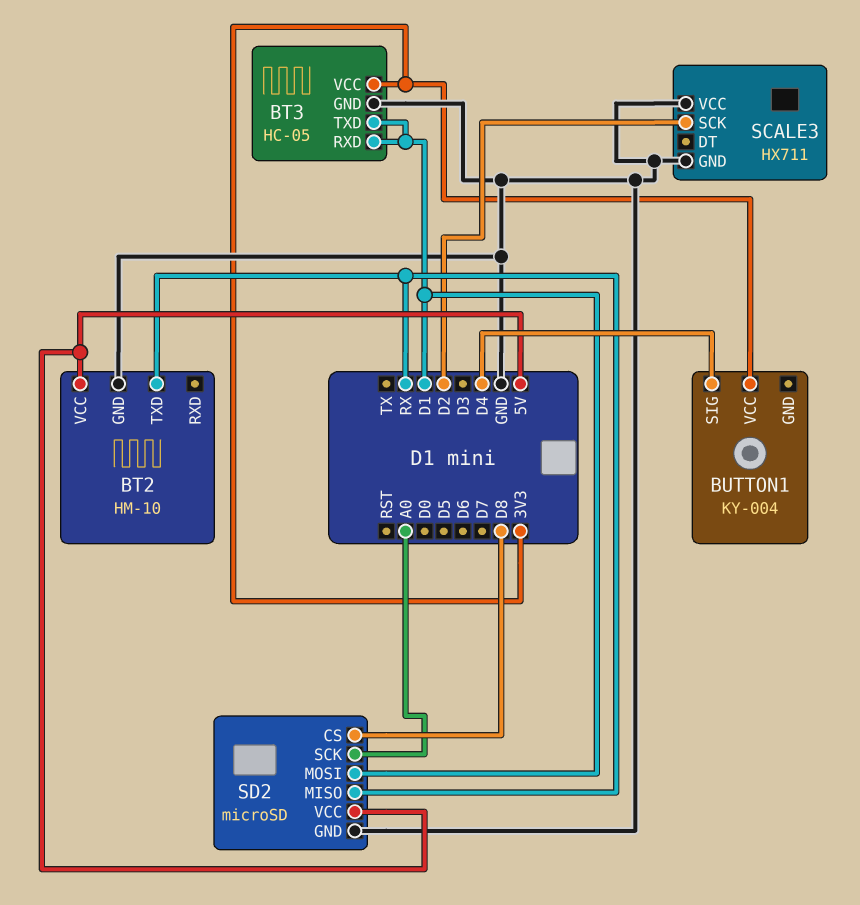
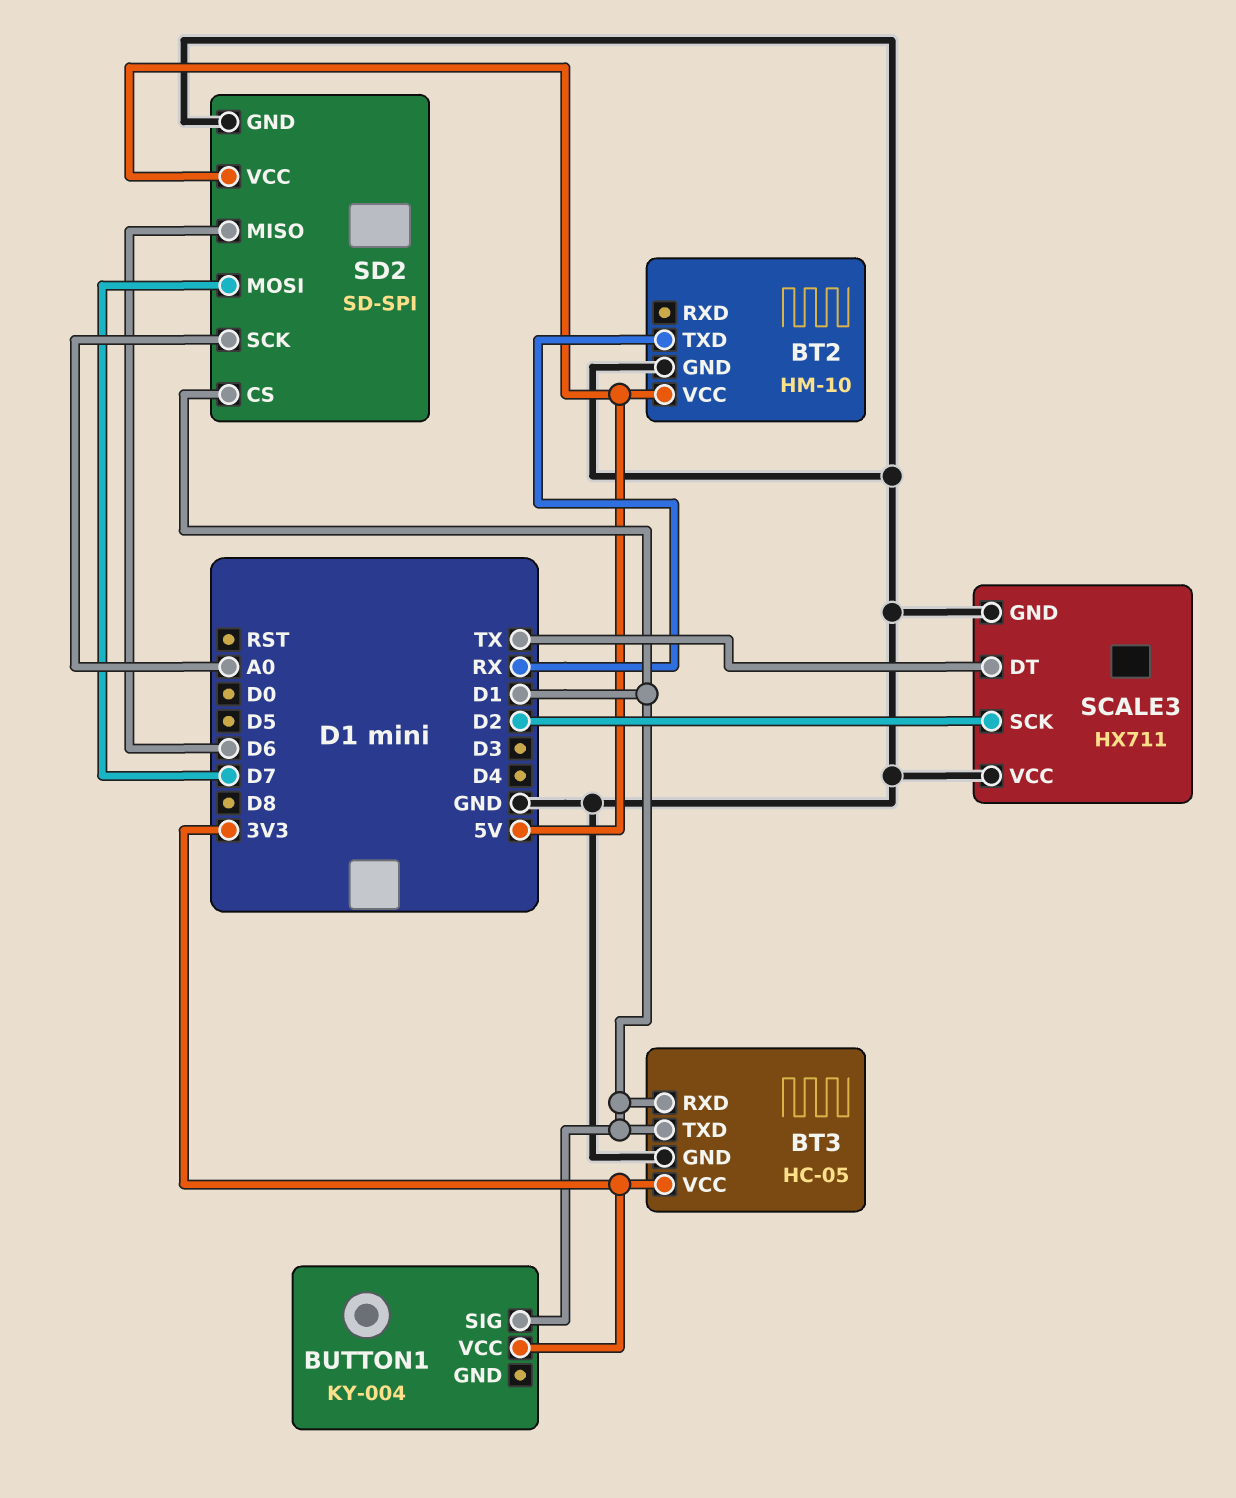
BUTTON1 pin SIG: D4 -> D1
SCALE3 pin DT: none -> TX
SD2: microSD -> SD-SPI
SD2 pin CS: D8 -> D1
SD2 pin MISO: RX -> D6
SD2 pin MOSI: D1 -> D7

